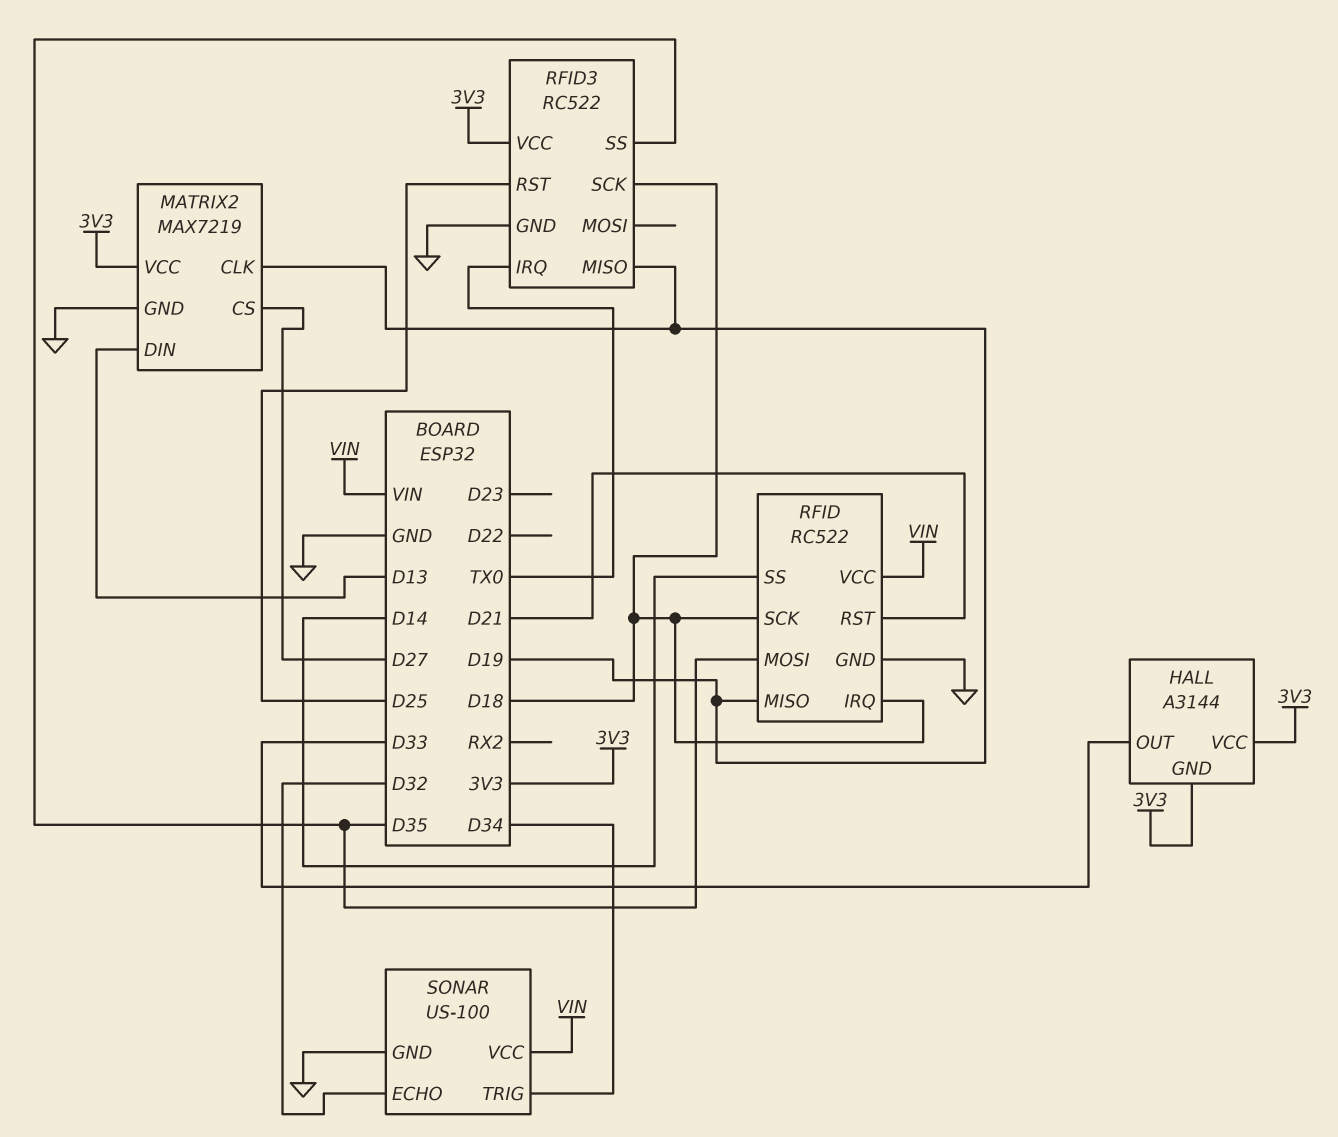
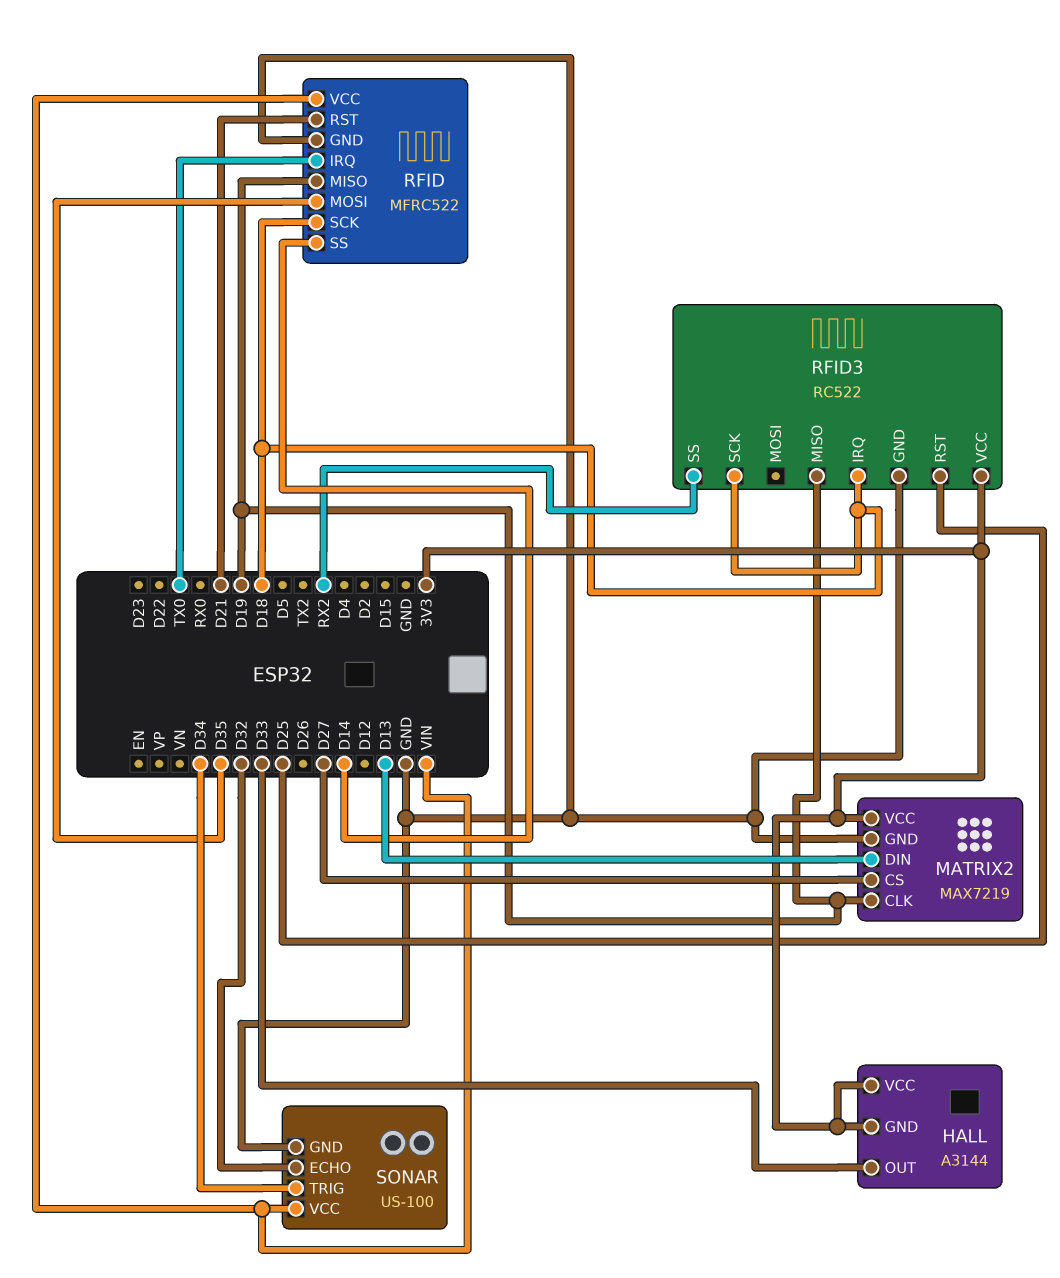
RFID: RC522 -> MFRC522
RFID pin IRQ: D18 -> TX0
RFID3 pin IRQ: TX0 -> D18
RFID3 pin SS: D35 -> RX2

